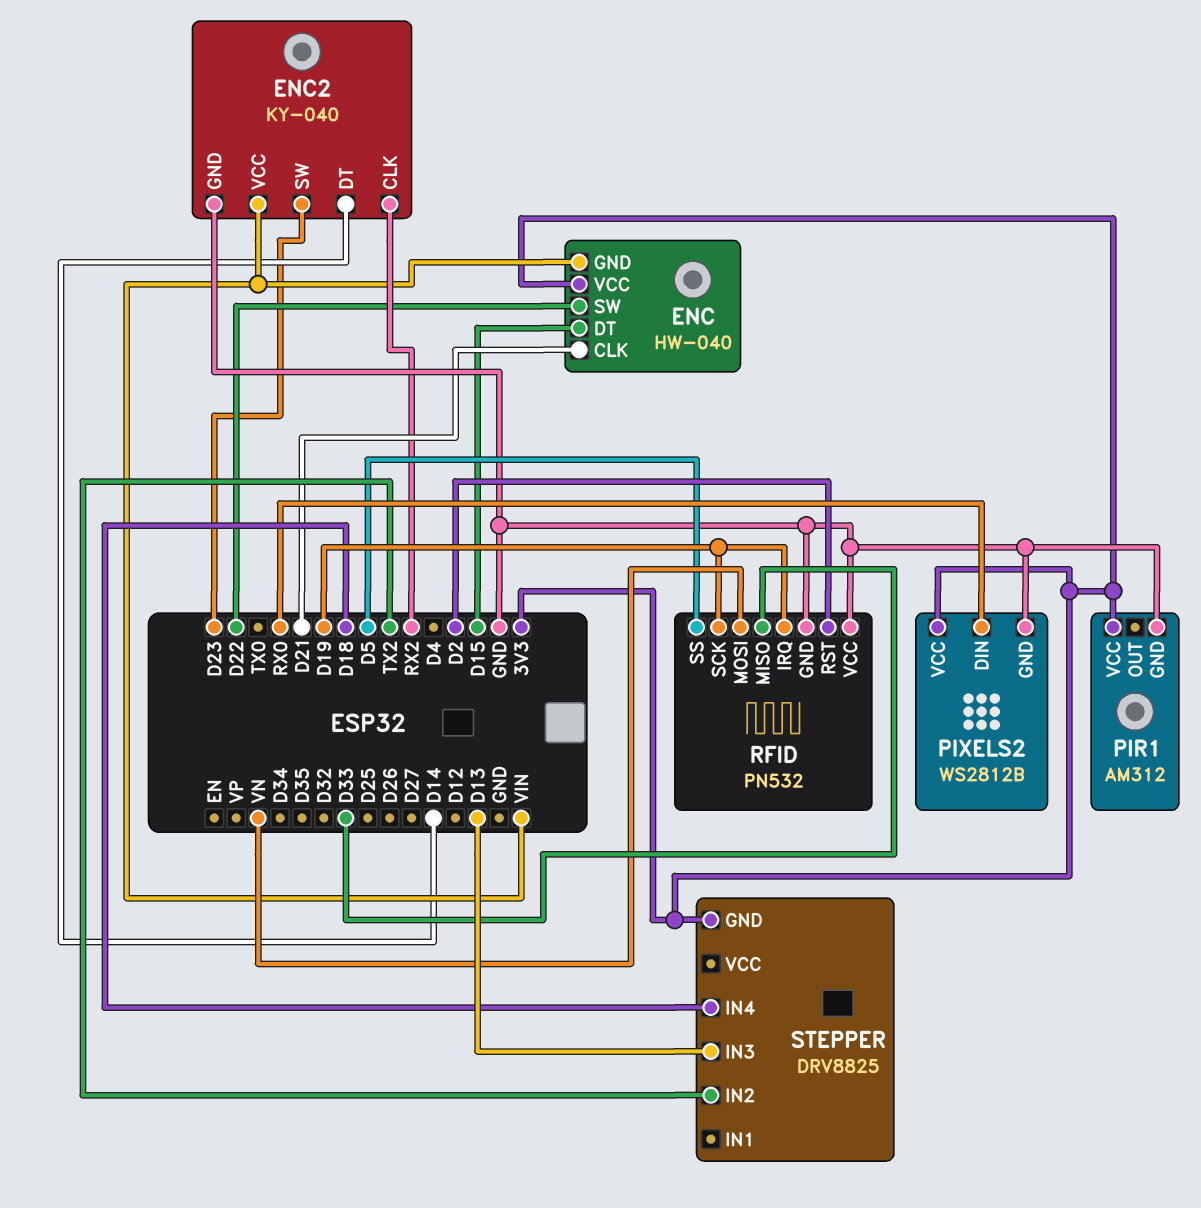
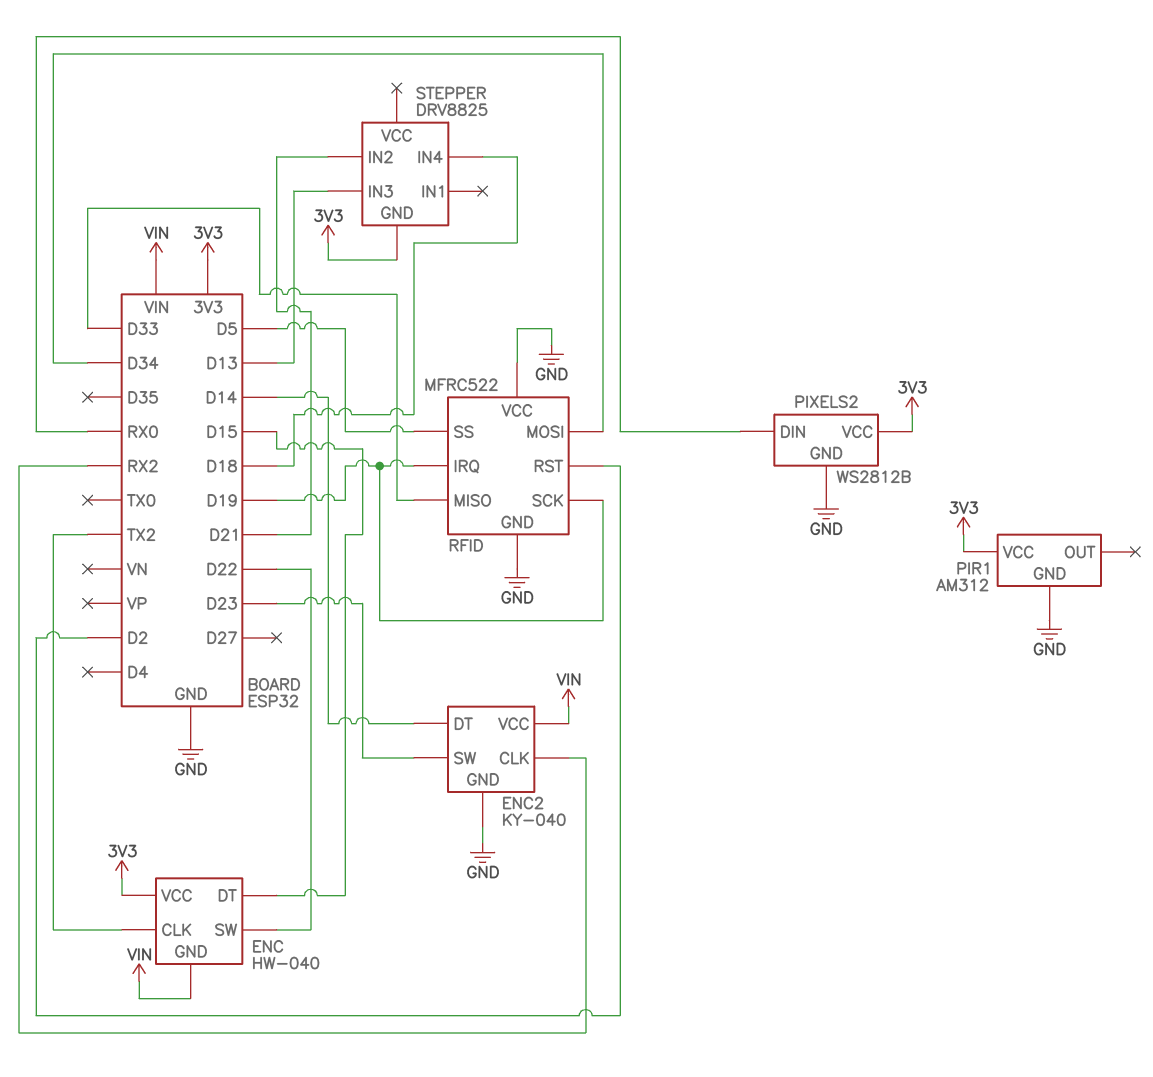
ENC pin CLK: D21 -> TX2
RFID: PN532 -> MFRC522
RFID pin MOSI: VN -> D34
STEPPER pin IN2: TX2 -> D21

